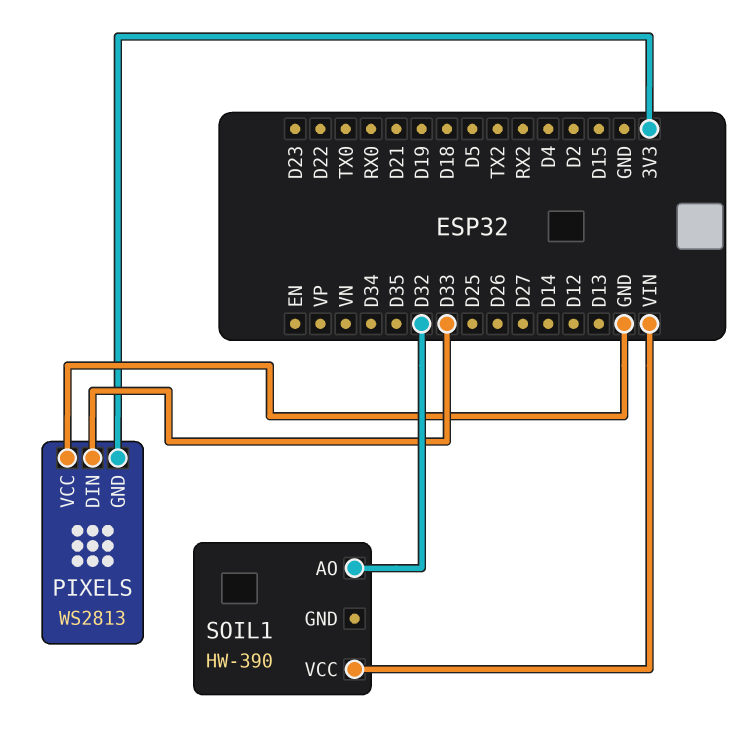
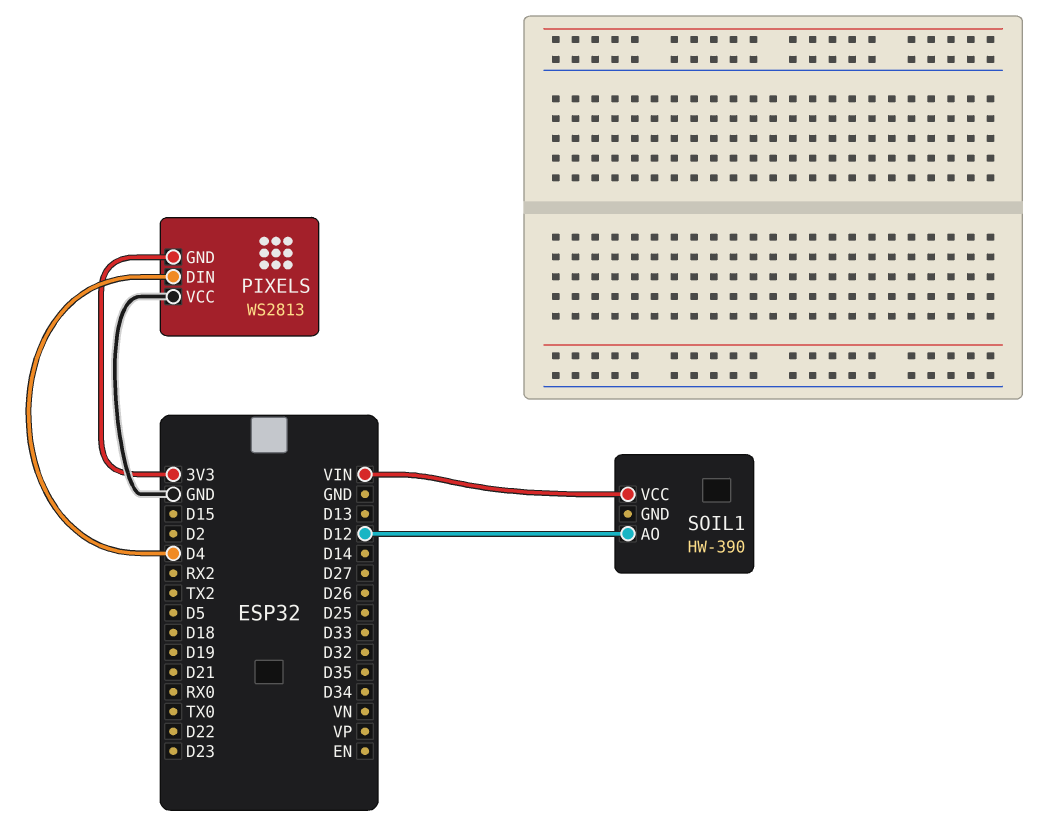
PIXELS pin DIN: D33 -> D4
SOIL1 pin AO: D32 -> D12

